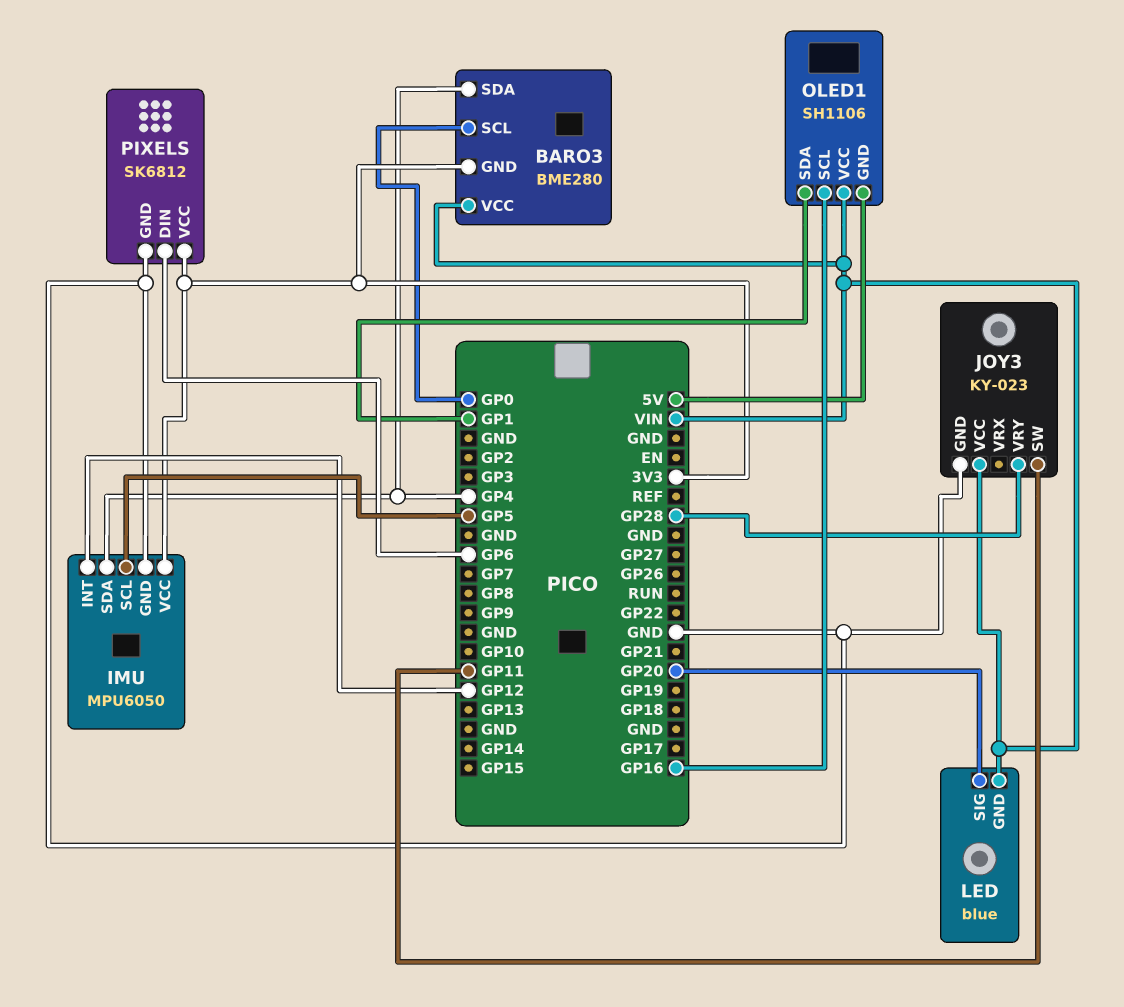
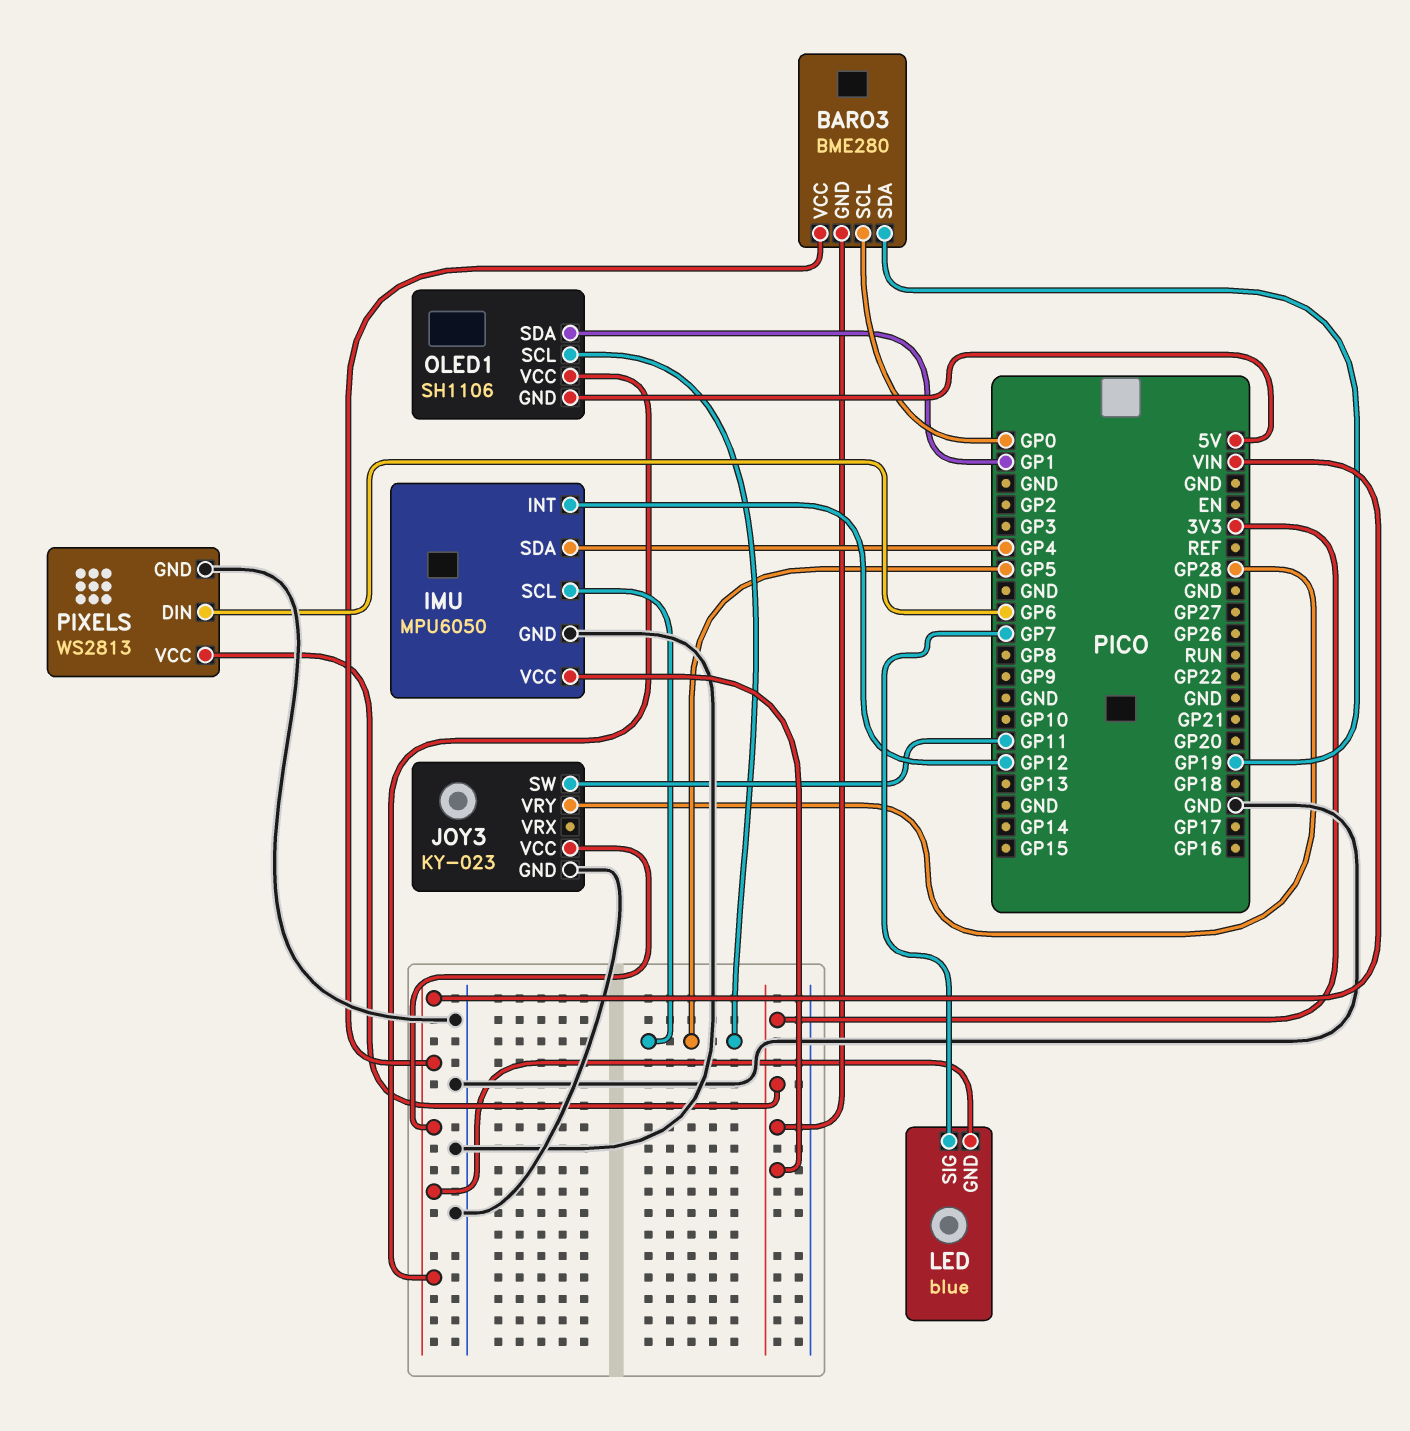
BARO3 pin SDA: GP4 -> GP19
LED pin SIG: GP20 -> GP7
OLED1 pin SCL: GP16 -> GP5
PIXELS: SK6812 -> WS2813

